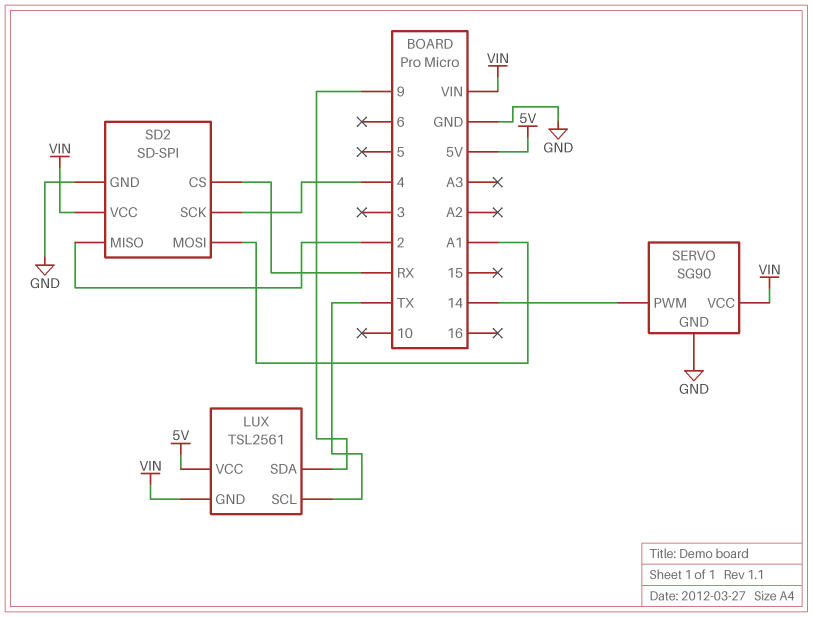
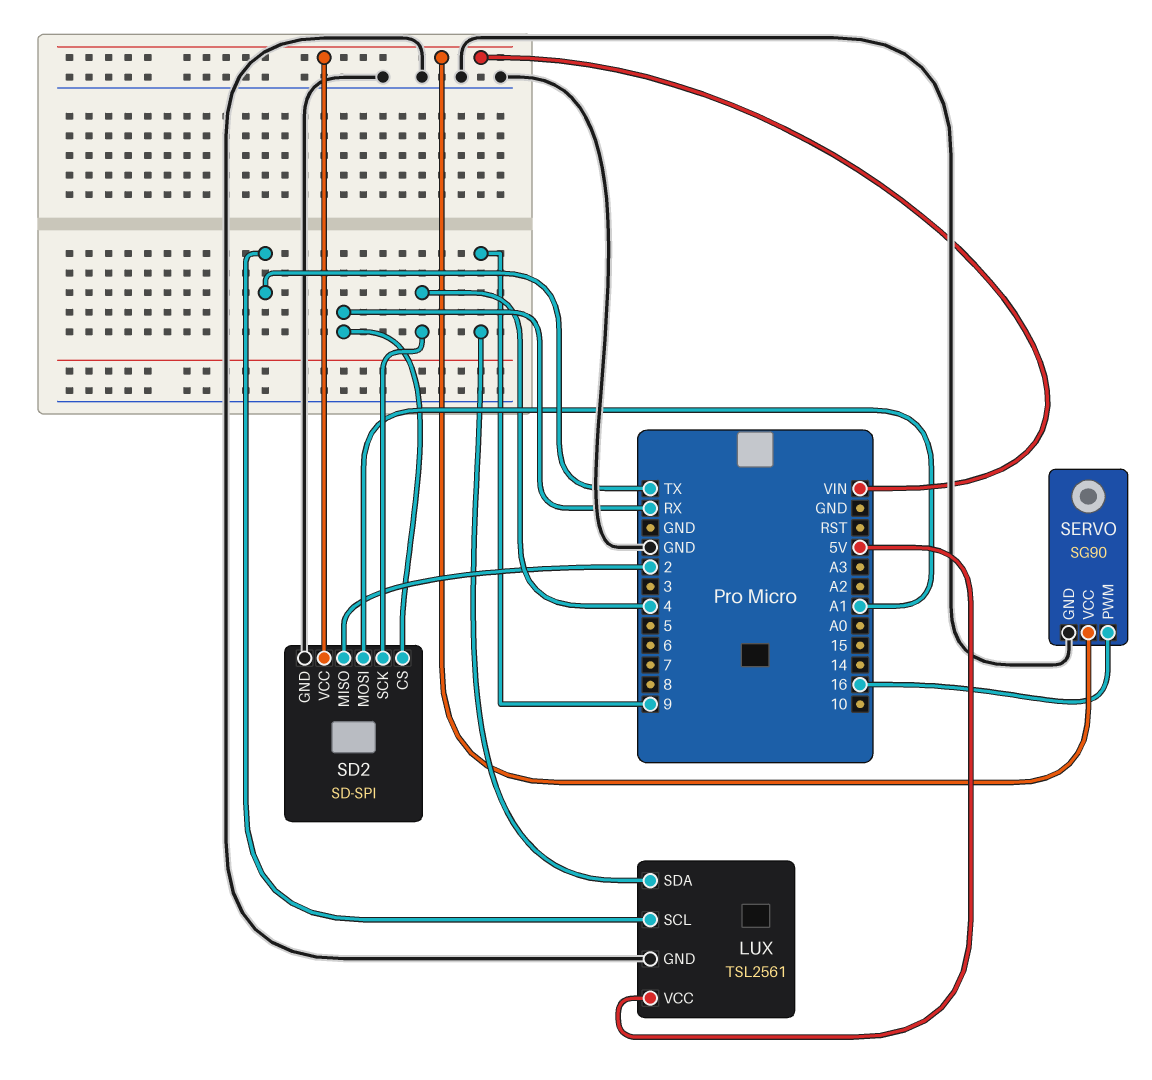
LUX pin GND: VIN -> GND
SERVO pin PWM: 14 -> 16

